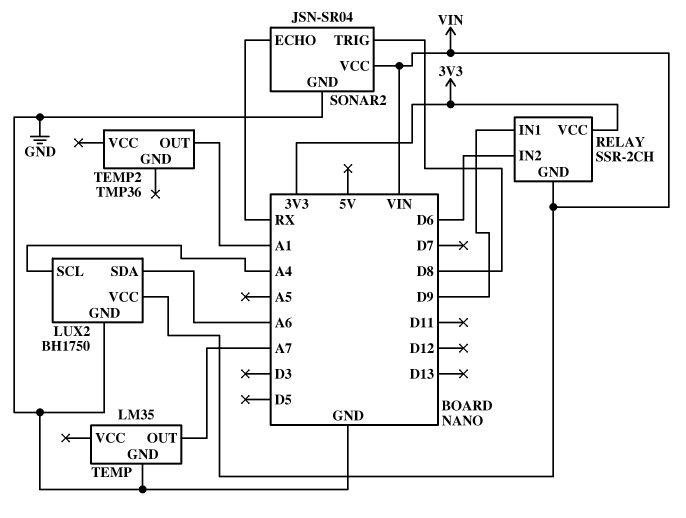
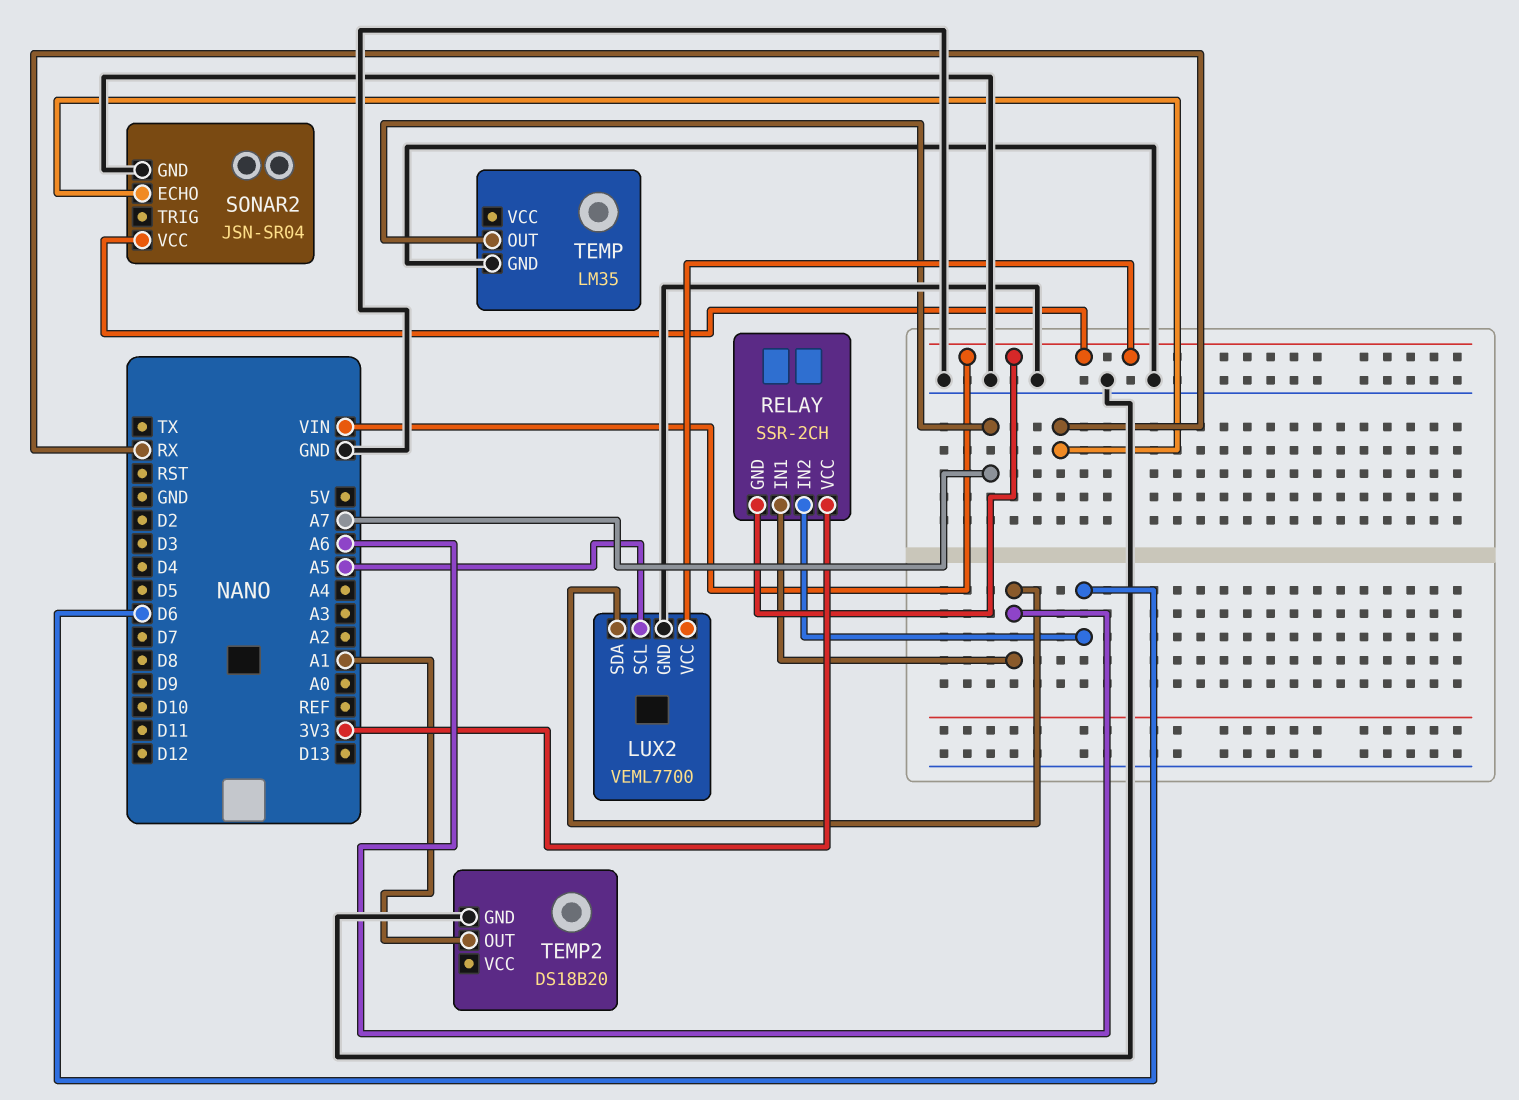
LUX2: BH1750 -> VEML7700
LUX2 pin SCL: A4 -> A5
RELAY pin IN1: D9 -> A6
SONAR2 pin TRIG: D8 -> none
TEMP2: TMP36 -> DS18B20
TEMP2 pin GND: none -> GND

